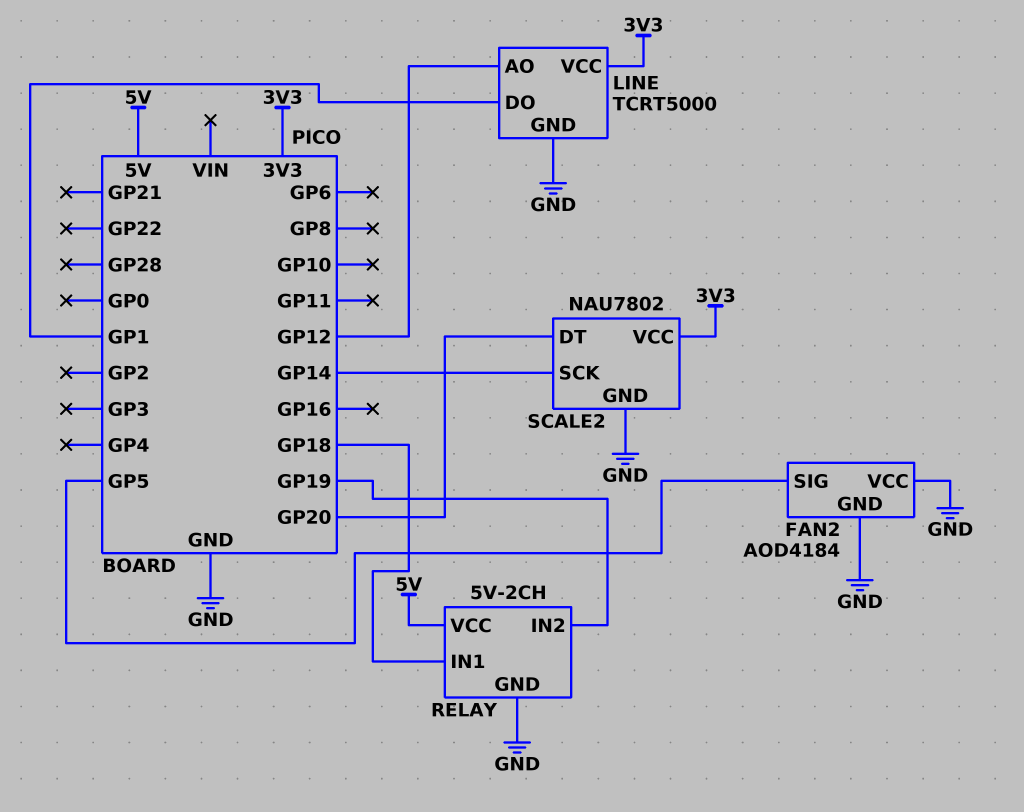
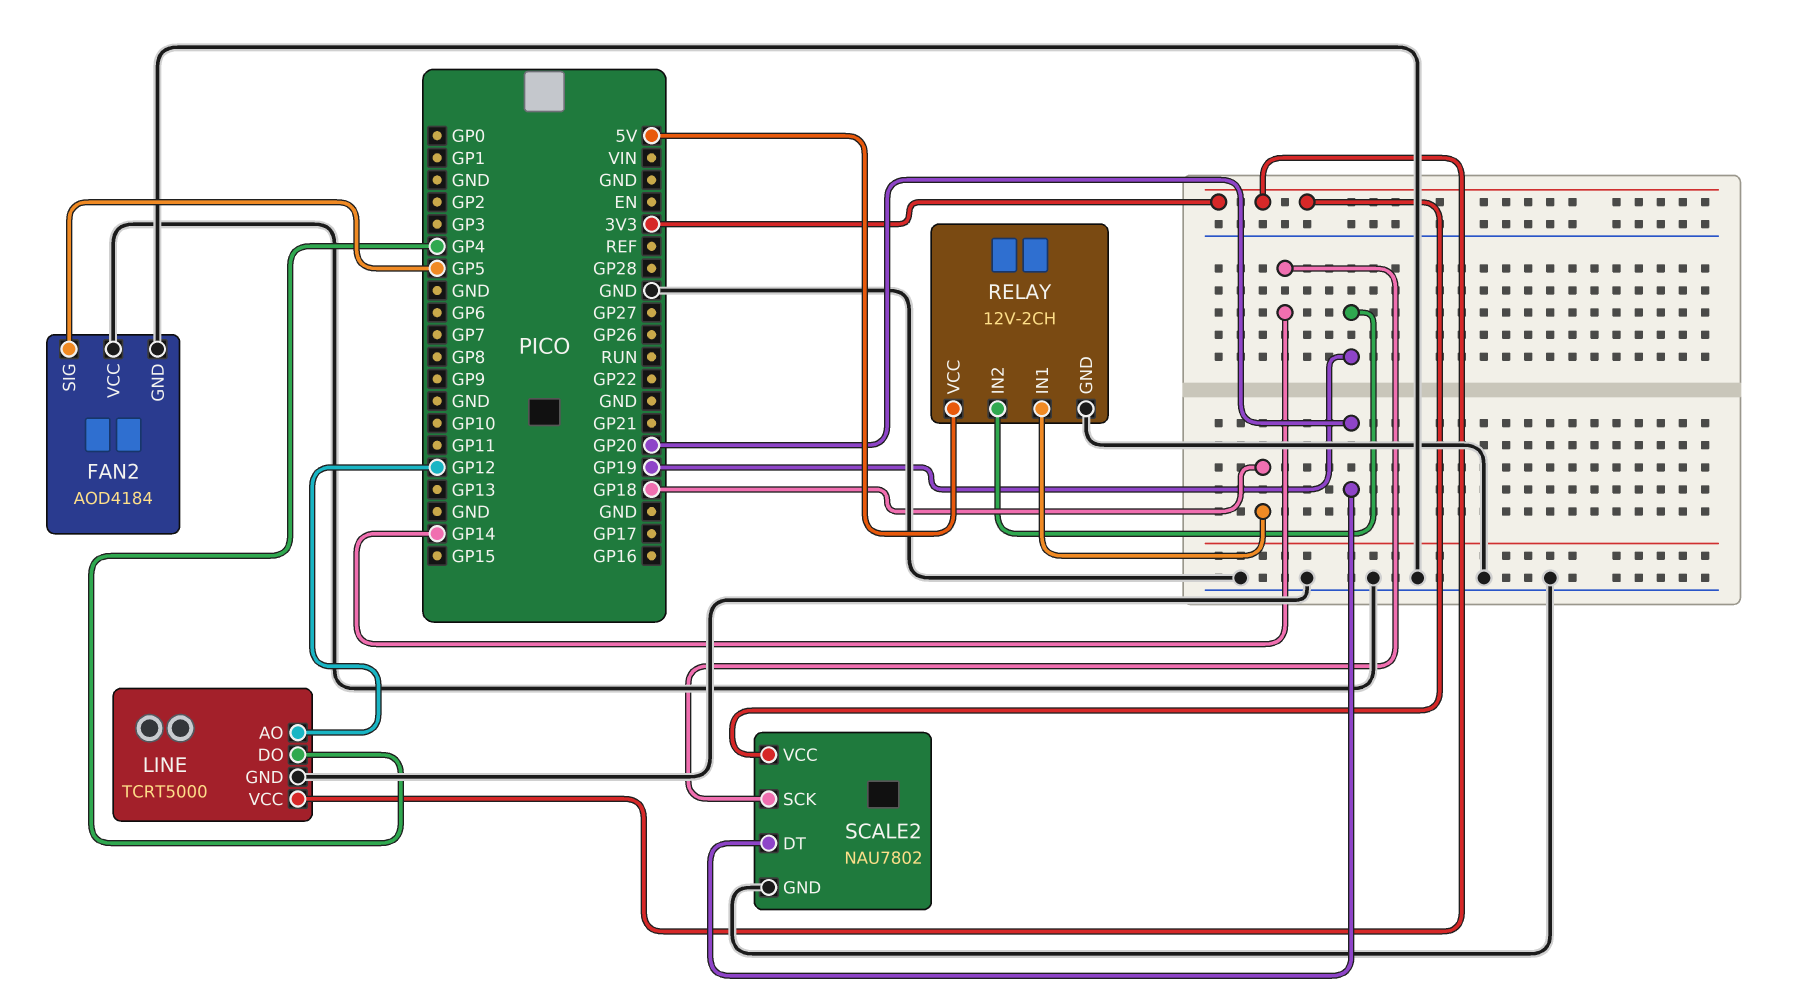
LINE pin DO: GP1 -> GP4
RELAY: 5V-2CH -> 12V-2CH

